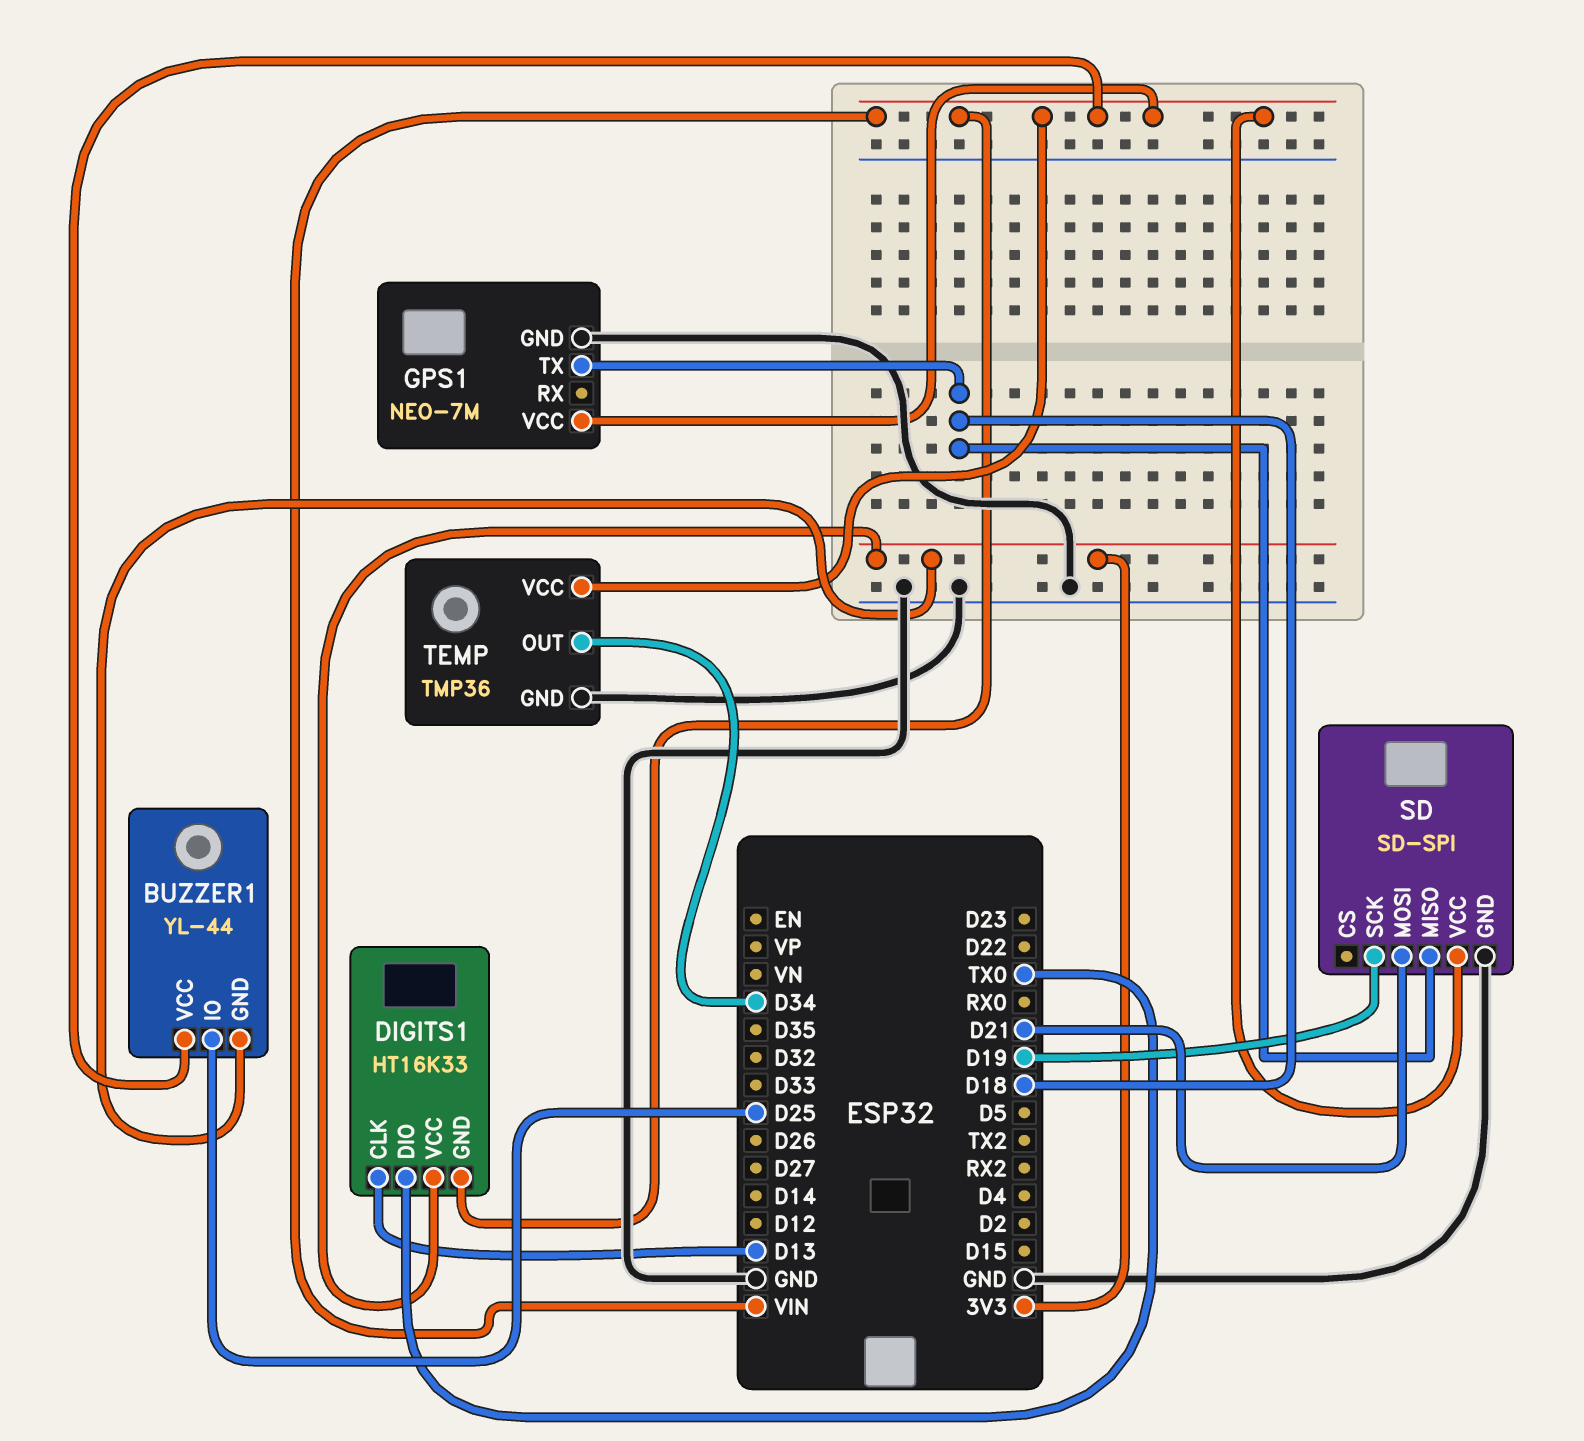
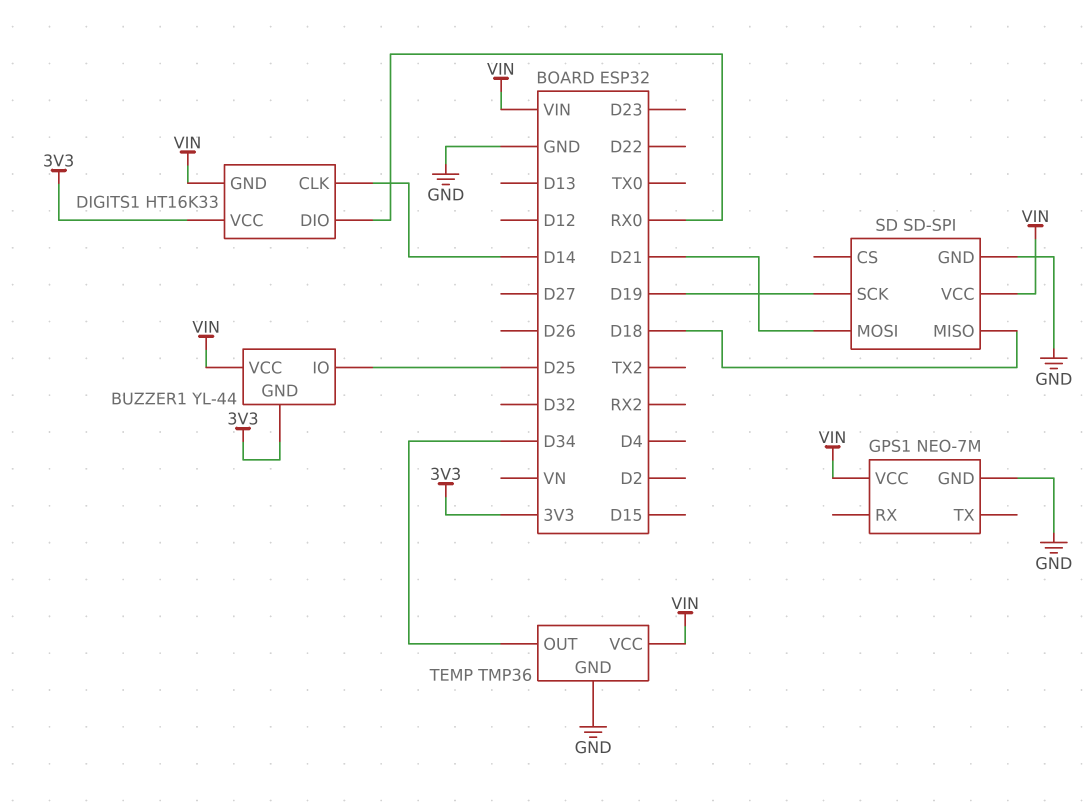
DIGITS1 pin CLK: D13 -> D14
DIGITS1 pin DIO: TX0 -> RX0
GPS1 pin TX: D18 -> none

